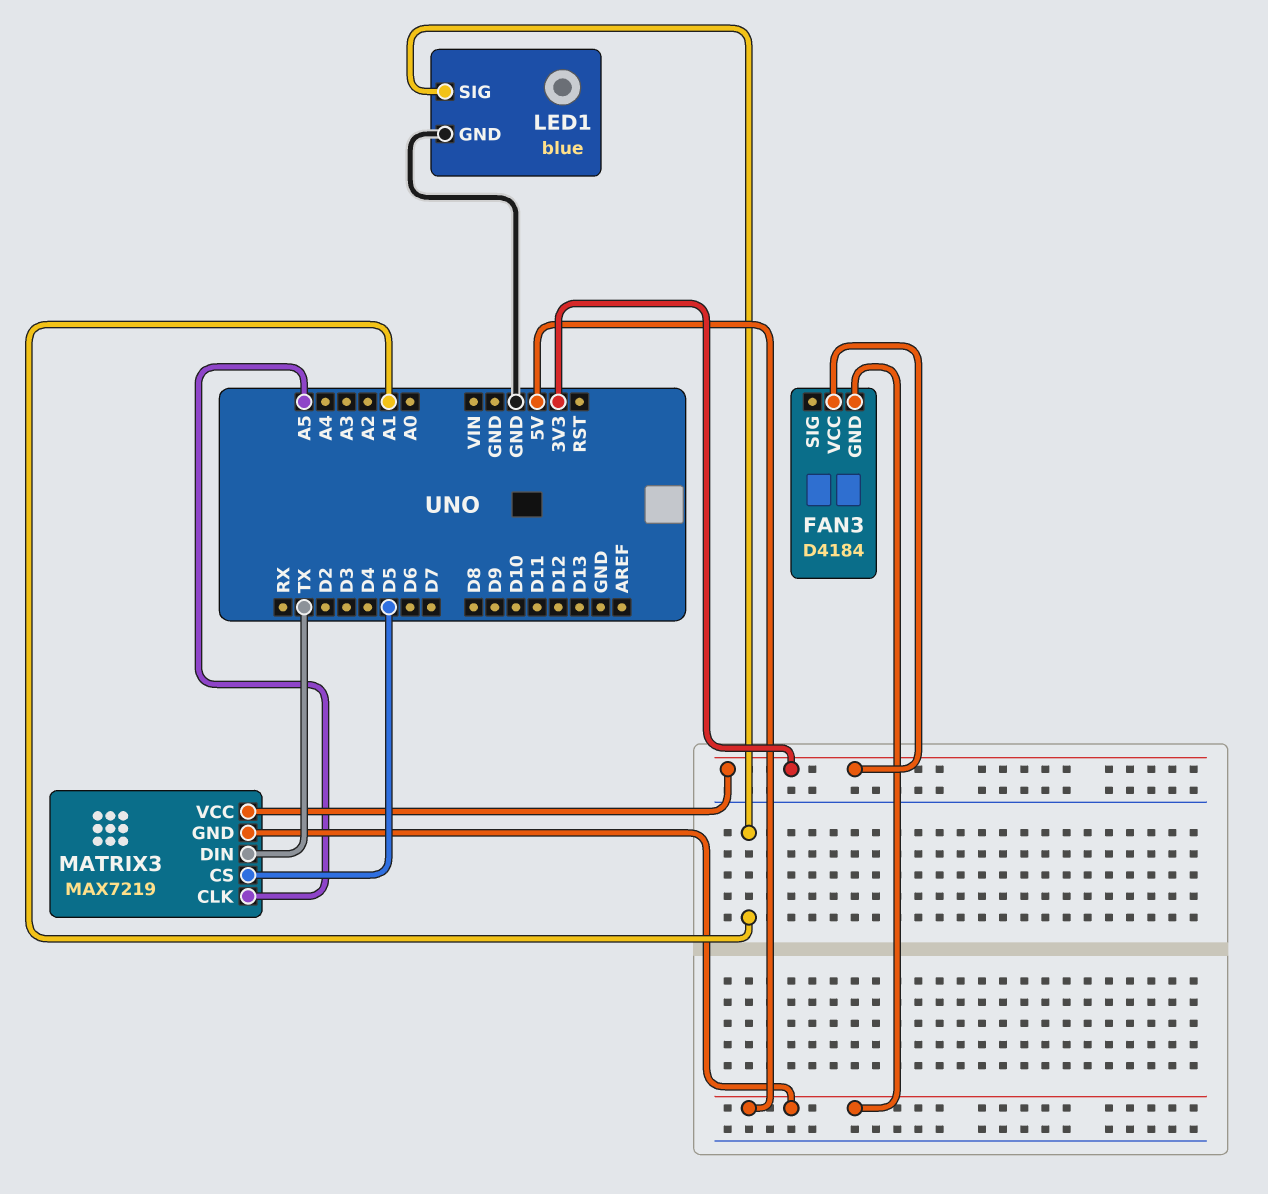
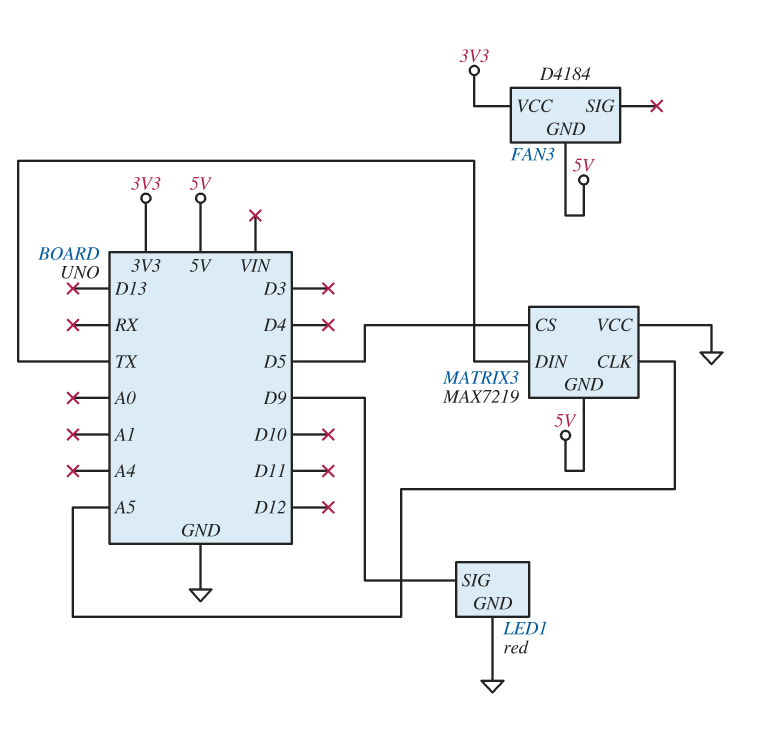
LED1: blue -> red
LED1 pin SIG: A1 -> D9
MATRIX3 pin VCC: 3V3 -> GND

